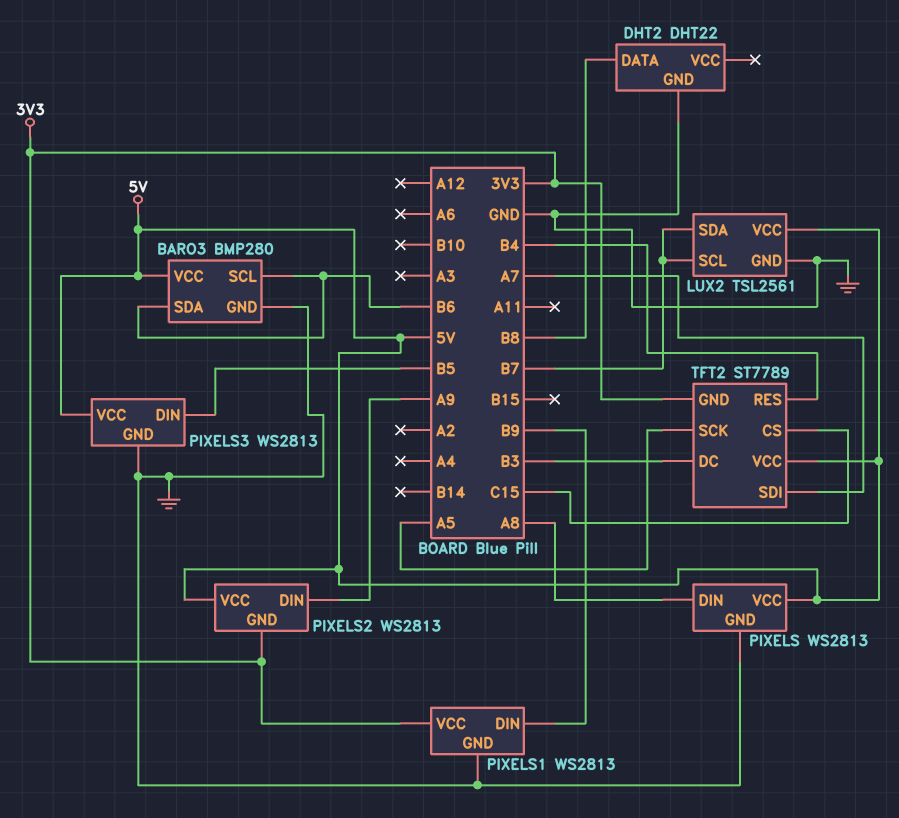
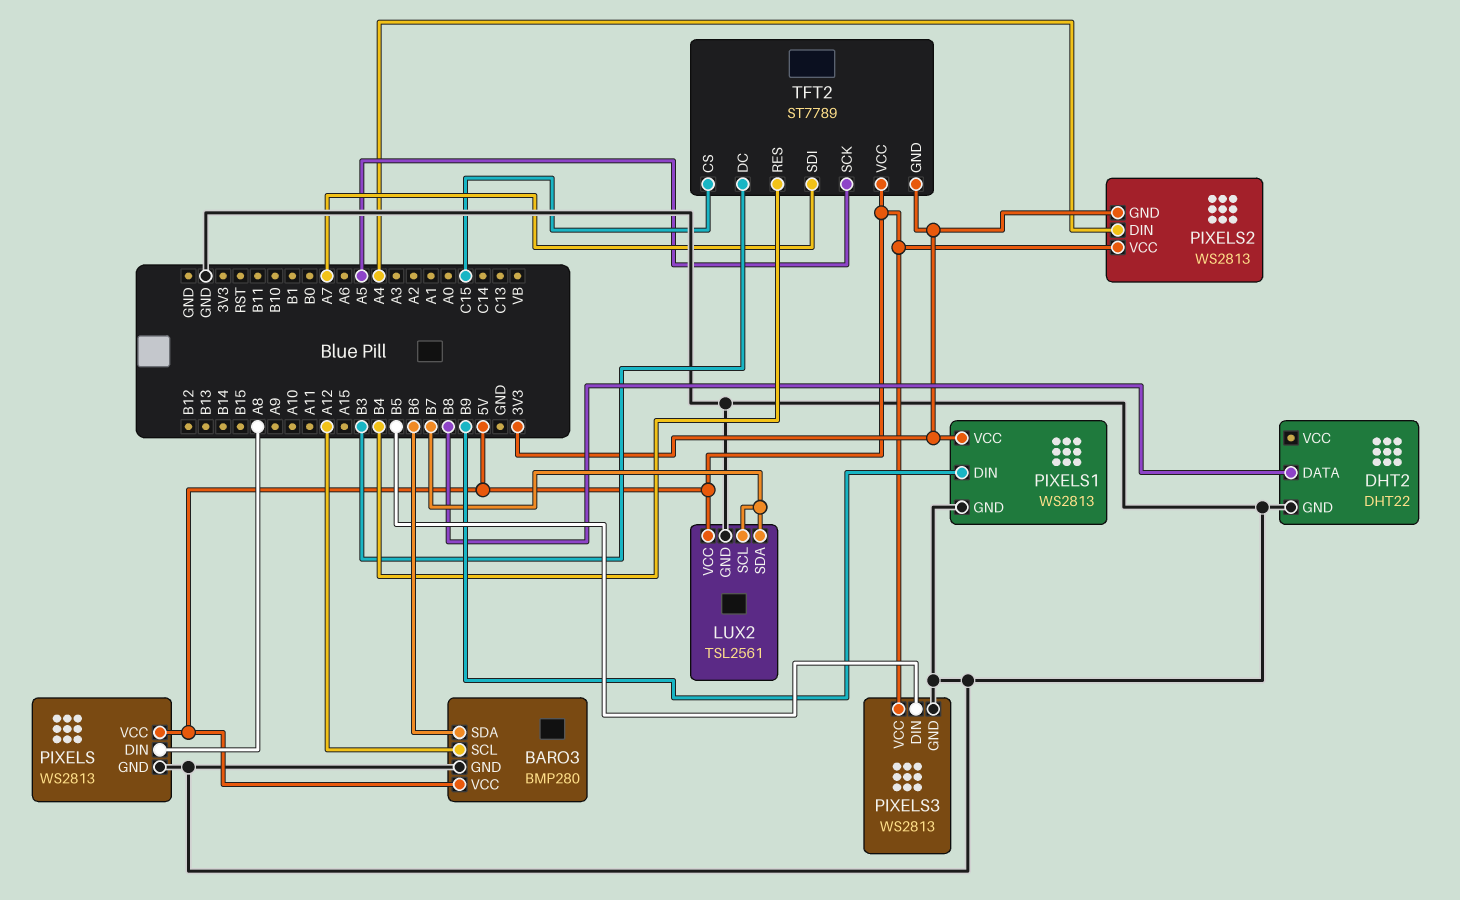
BARO3 pin SCL: B6 -> A12
PIXELS2 pin DIN: A9 -> A4

